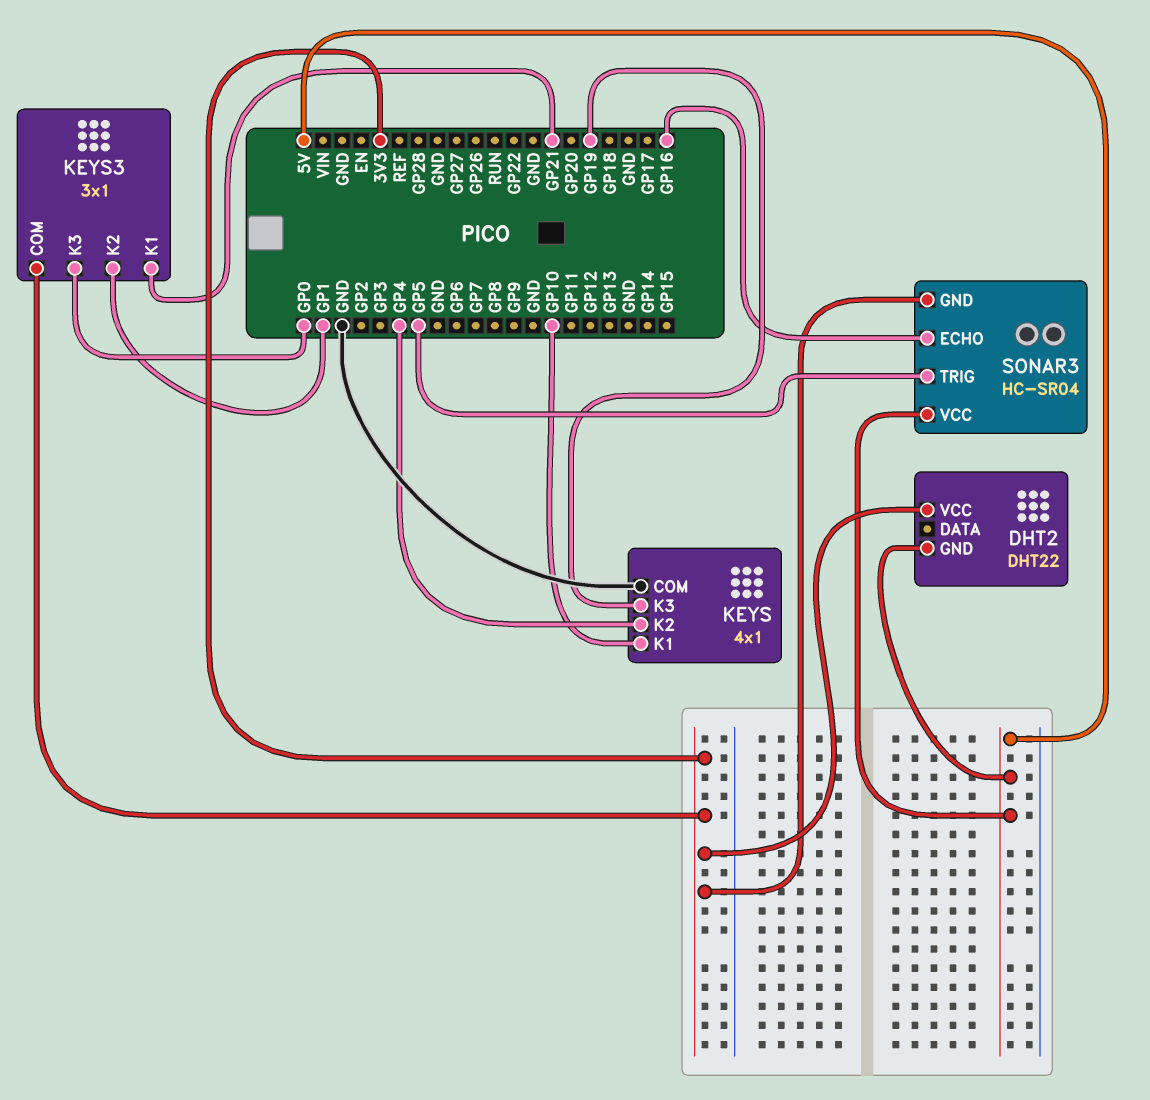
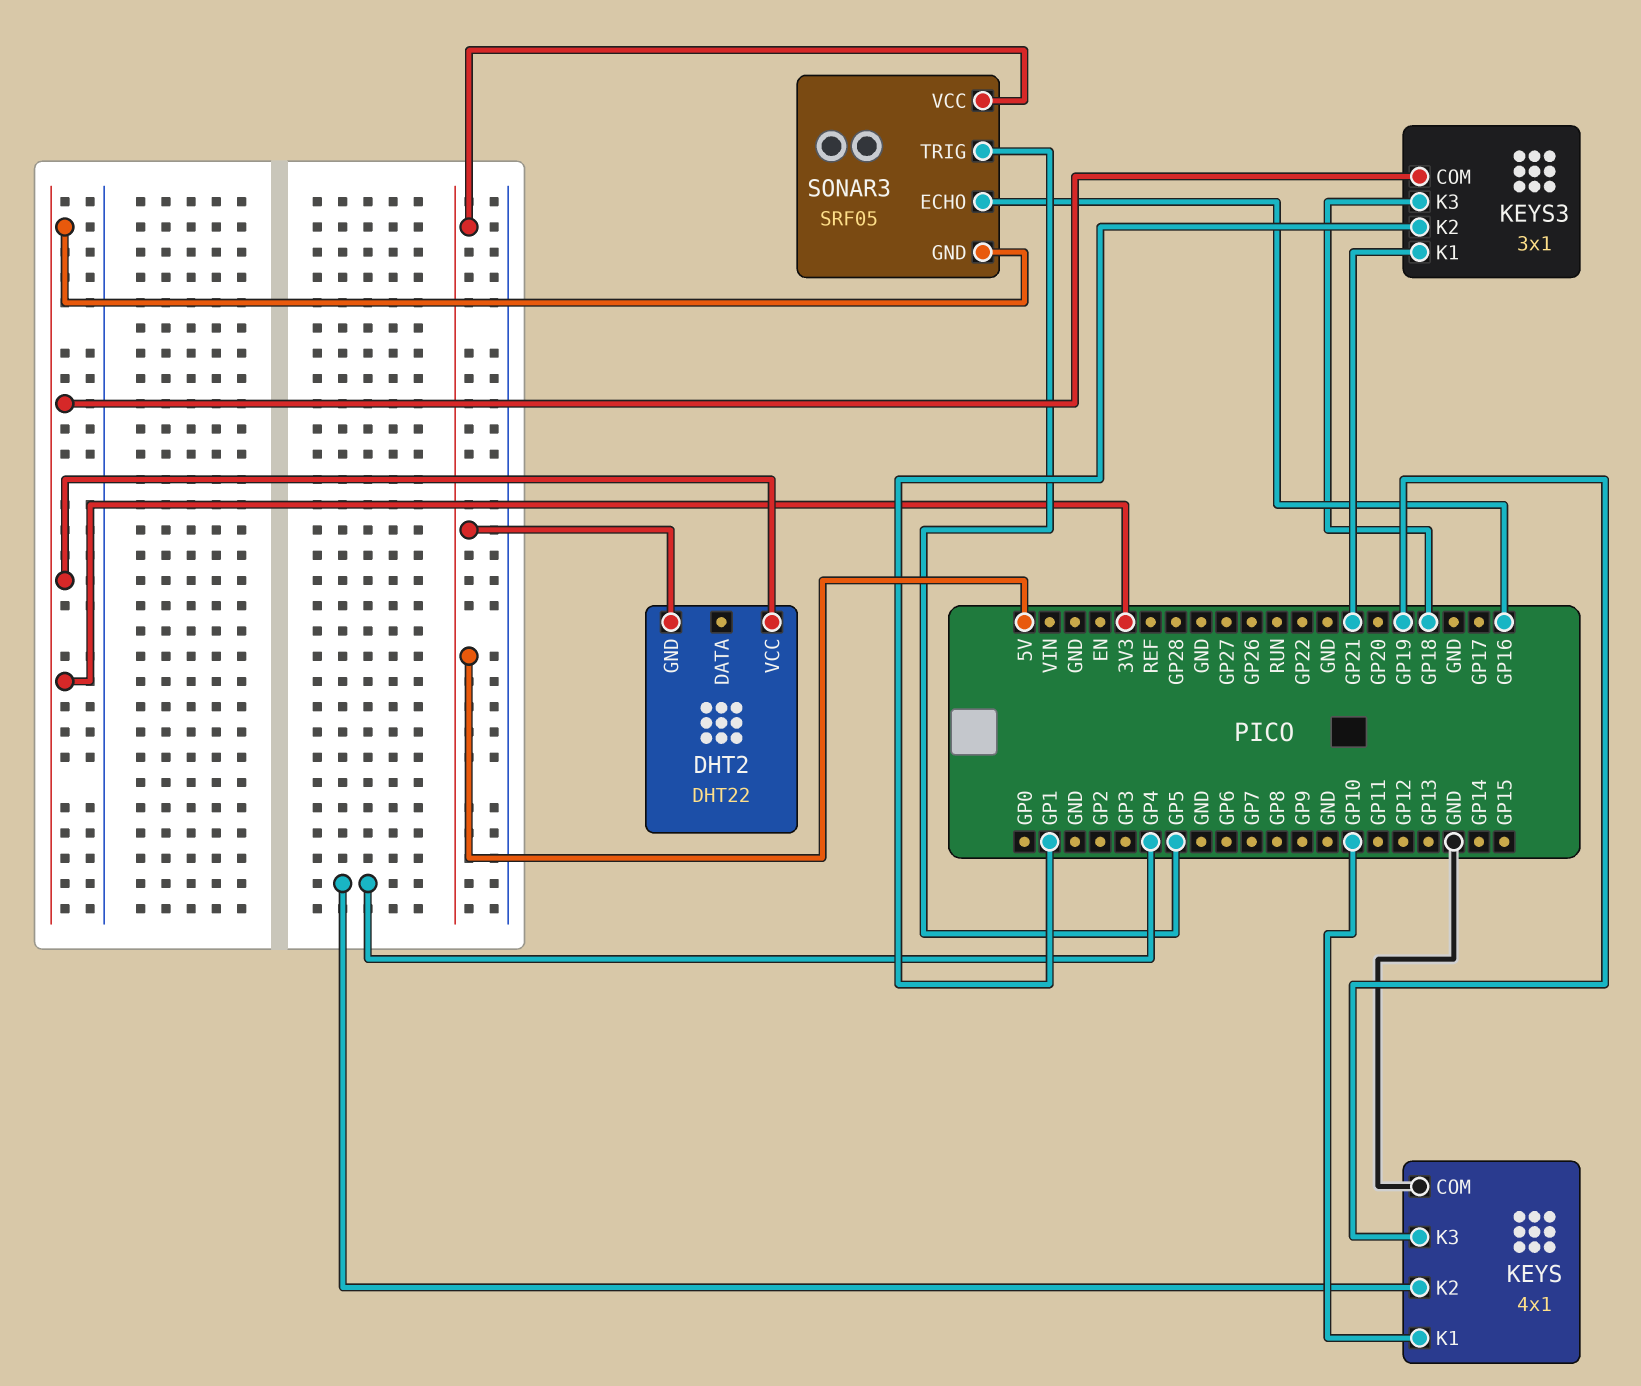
KEYS3 pin K3: GP0 -> GP18
SONAR3: HC-SR04 -> SRF05

